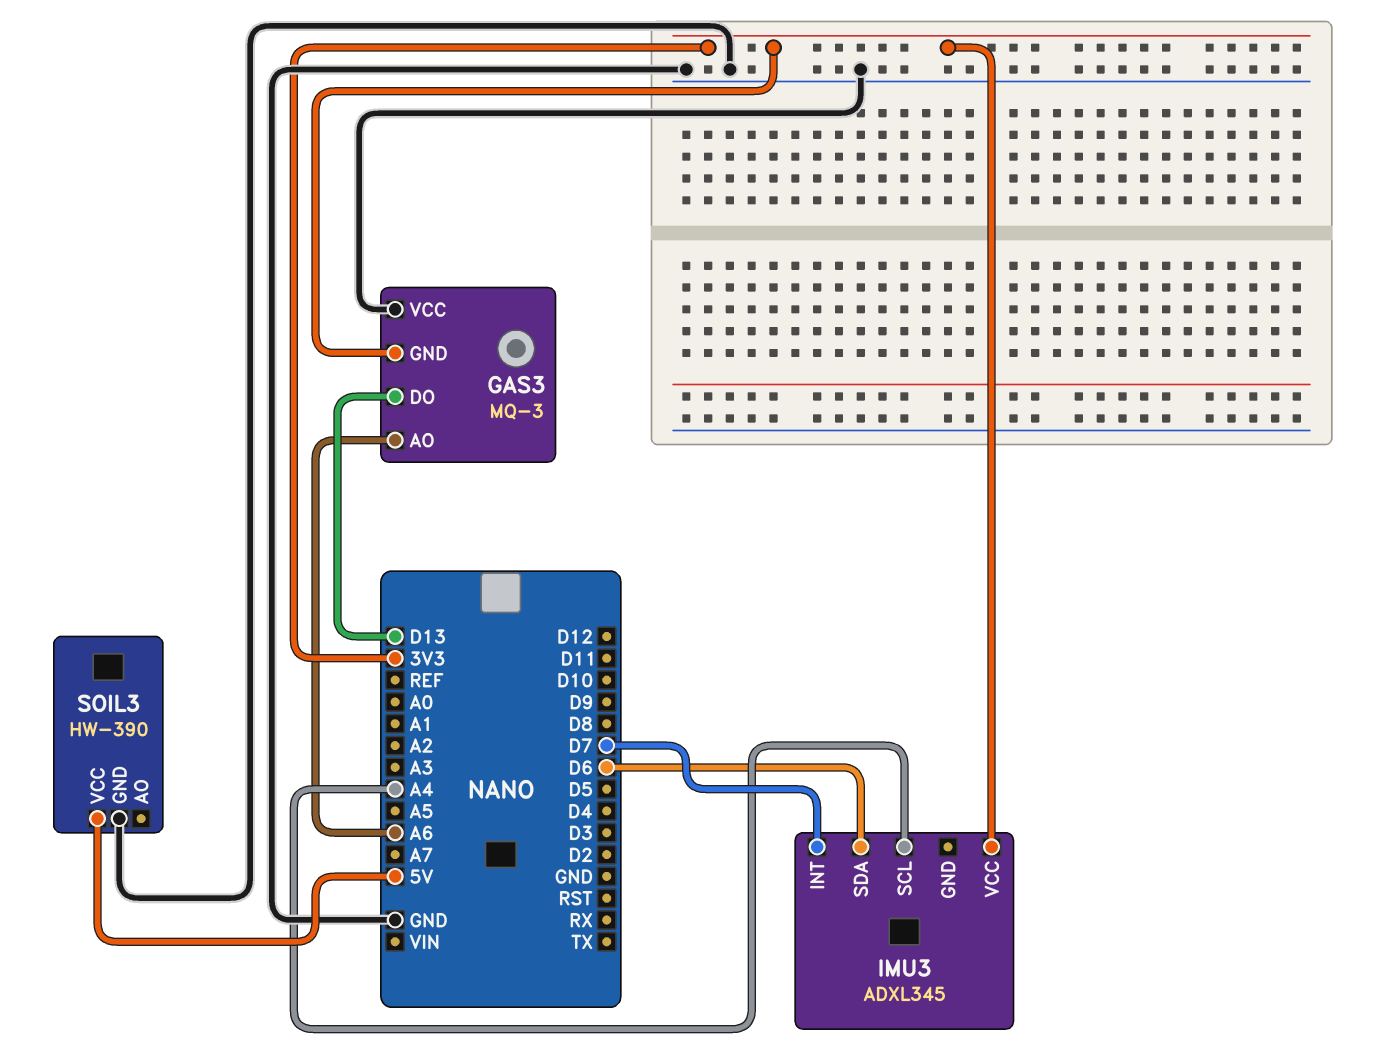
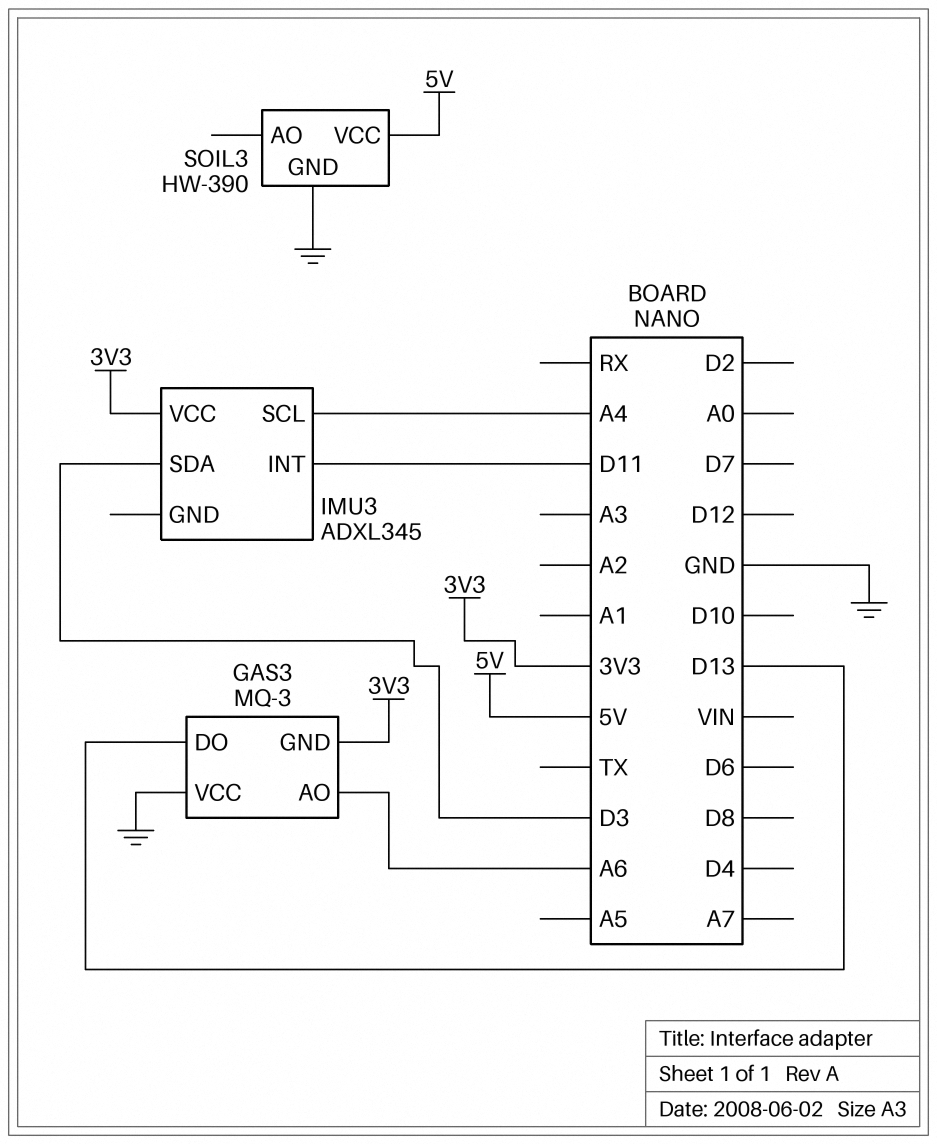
IMU3 pin INT: D7 -> D11
IMU3 pin SDA: D6 -> D3

